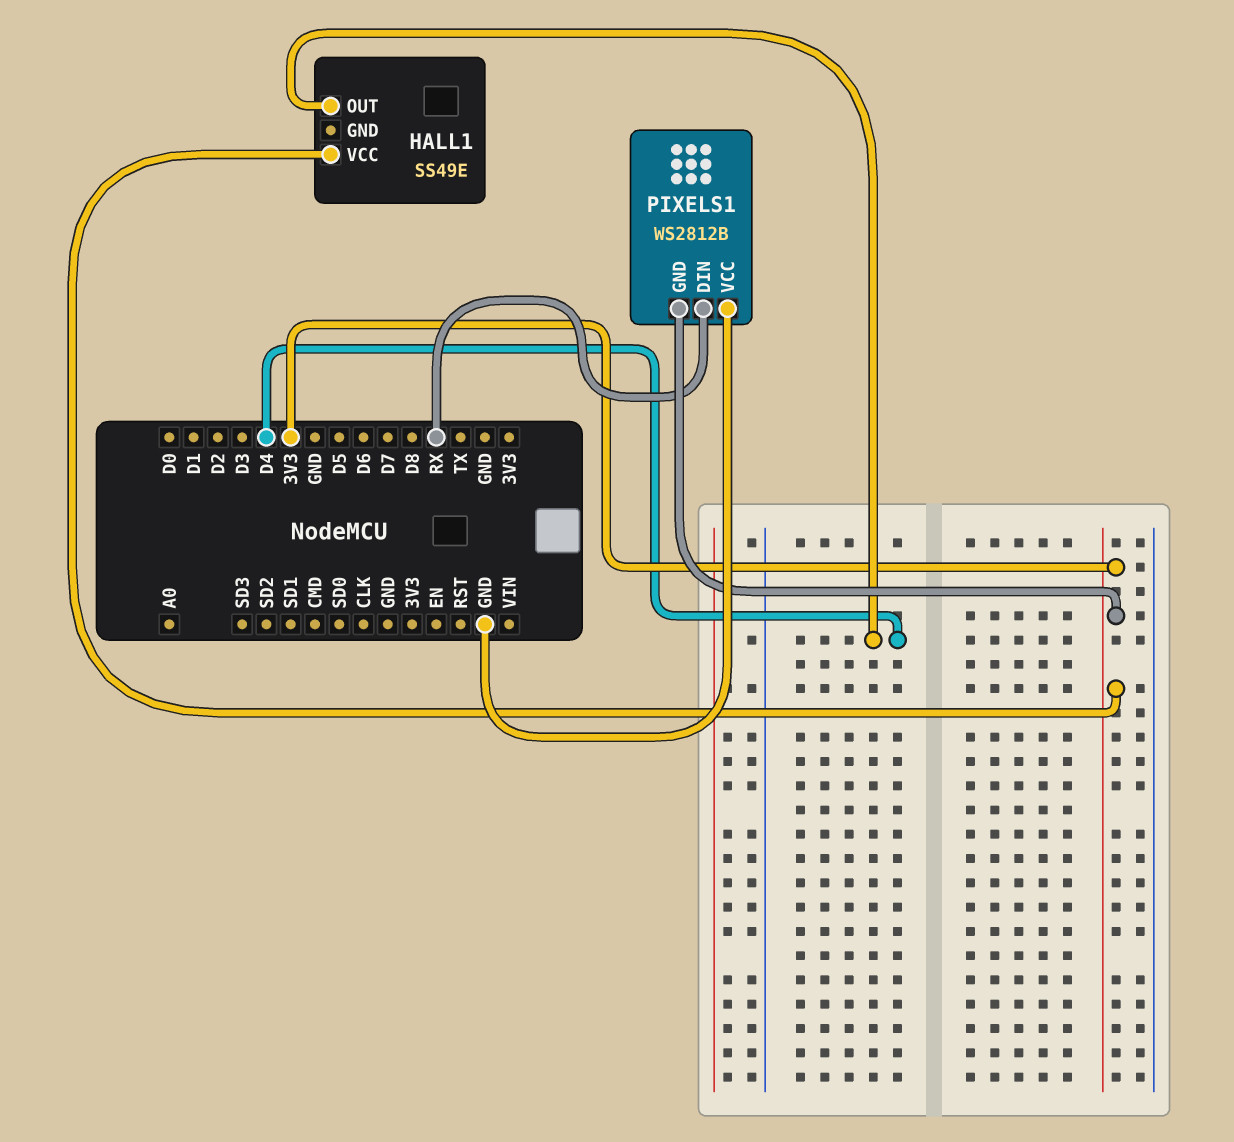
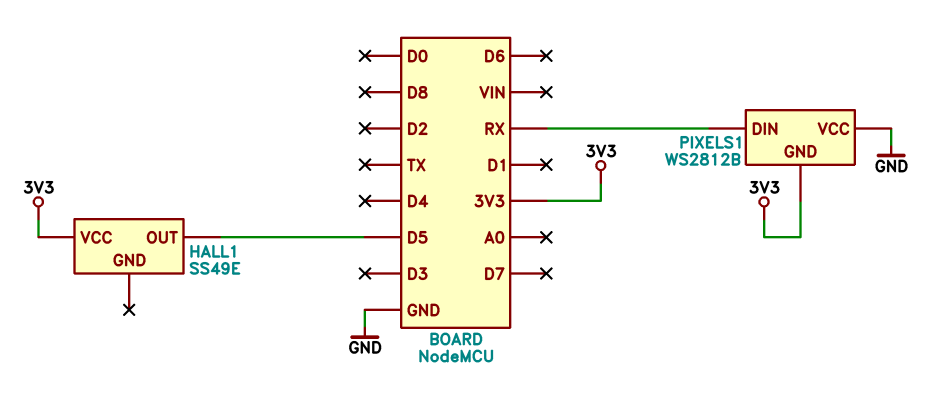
HALL1 pin OUT: D4 -> D5

